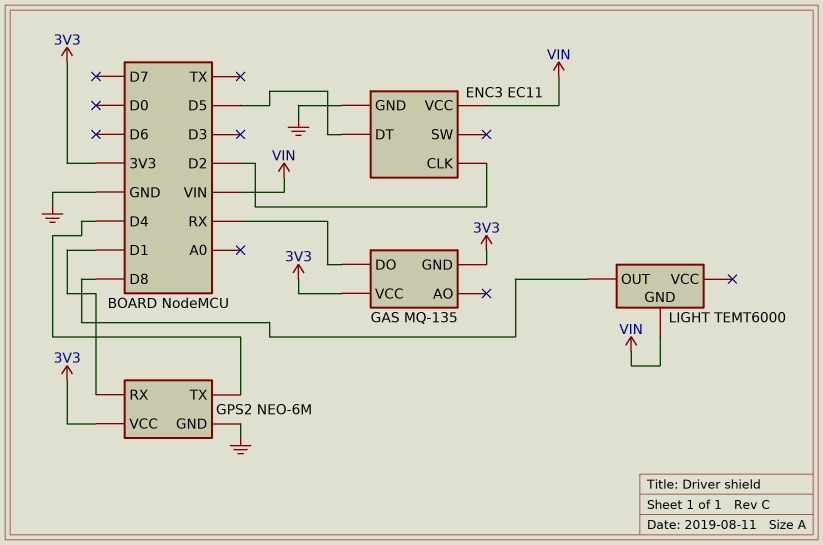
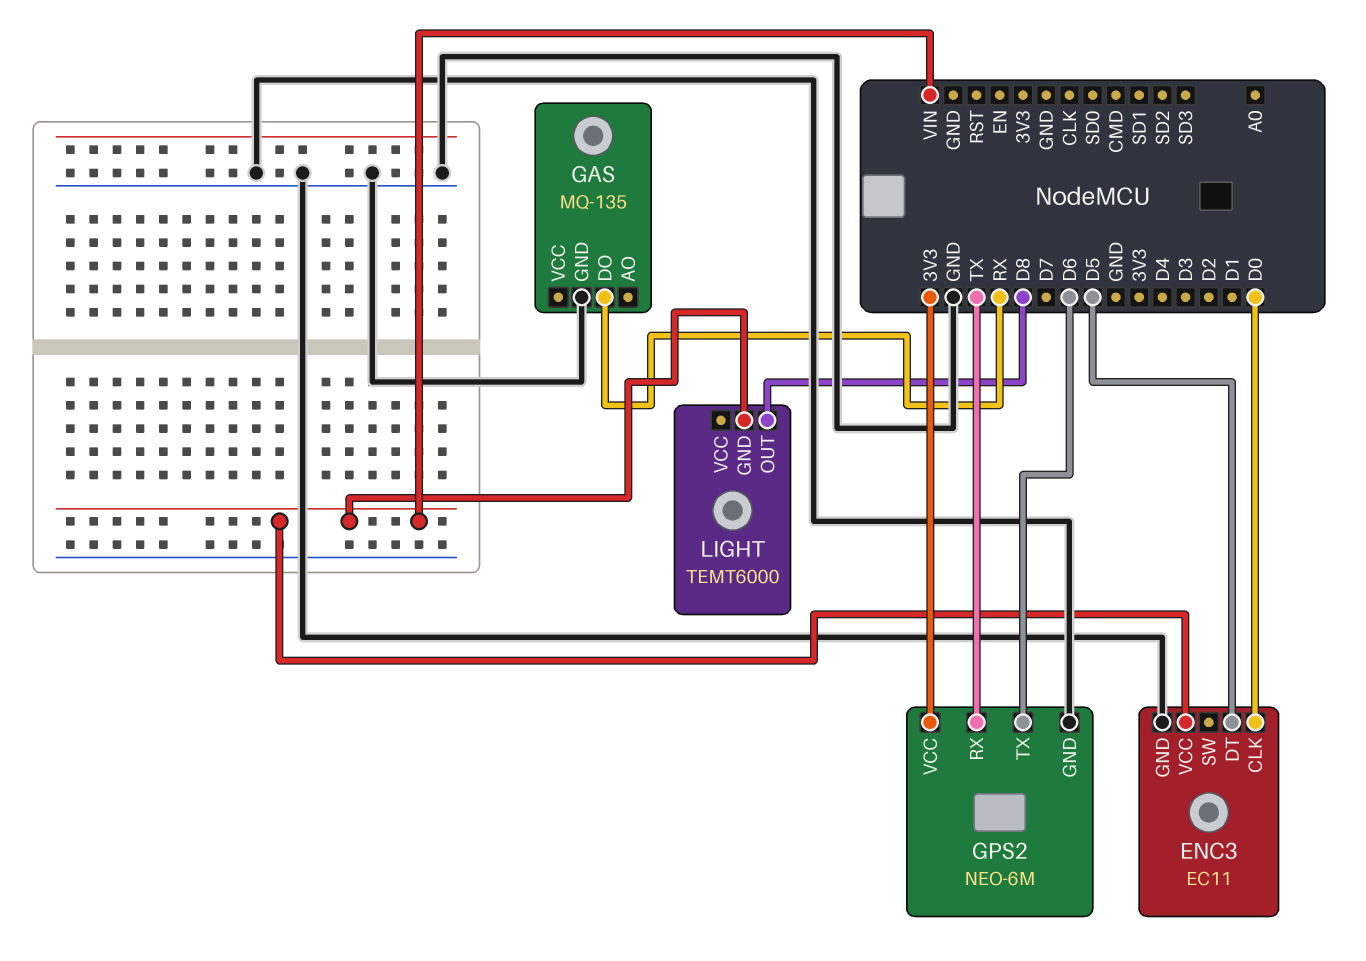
ENC3 pin CLK: D2 -> D0
GAS pin GND: 3V3 -> GND
GAS pin VCC: 3V3 -> none
GPS2 pin RX: D1 -> TX
GPS2 pin TX: D4 -> D6

